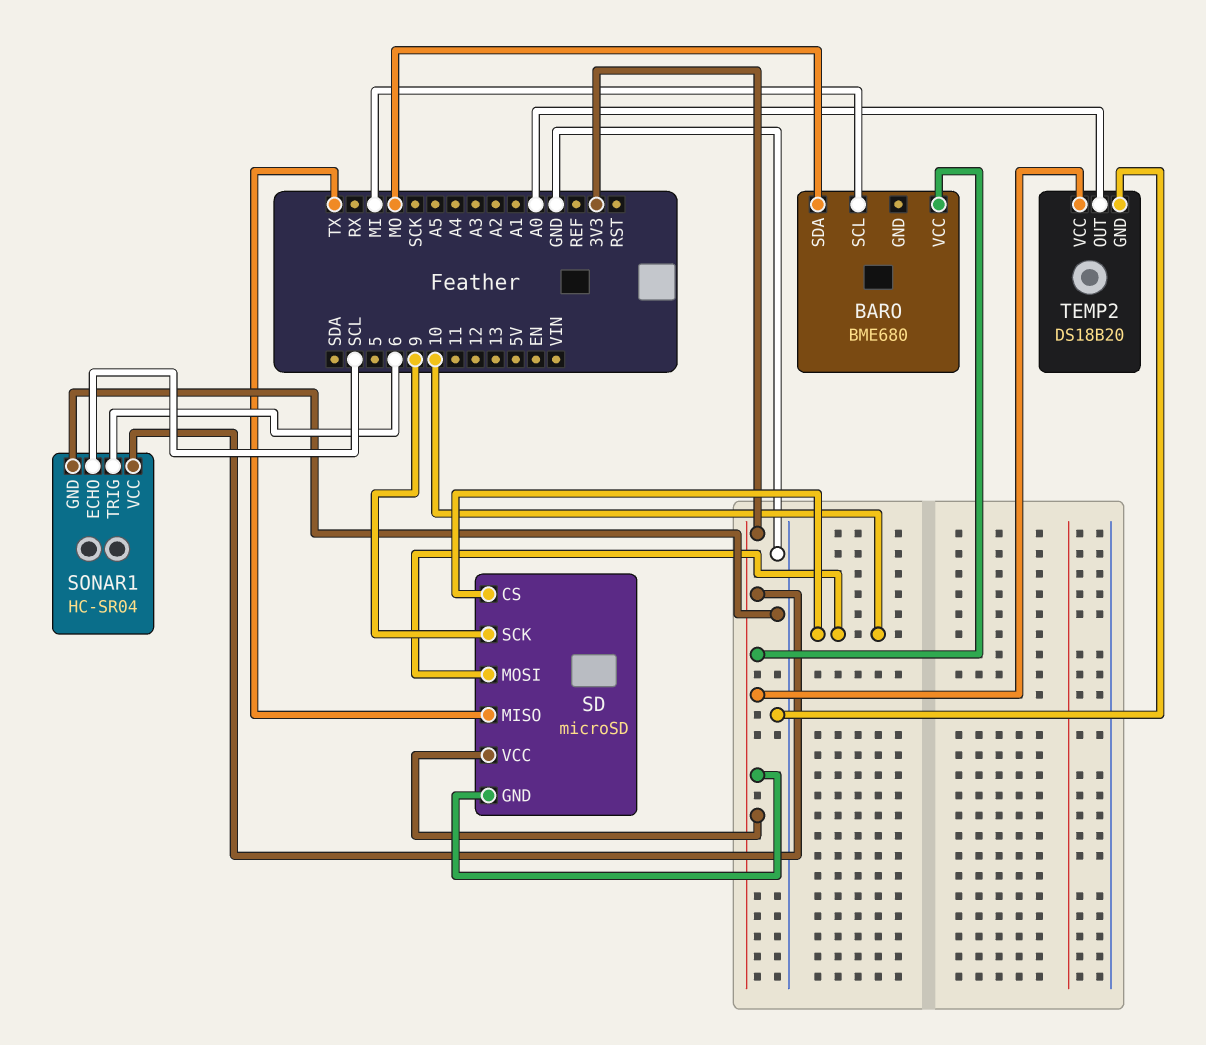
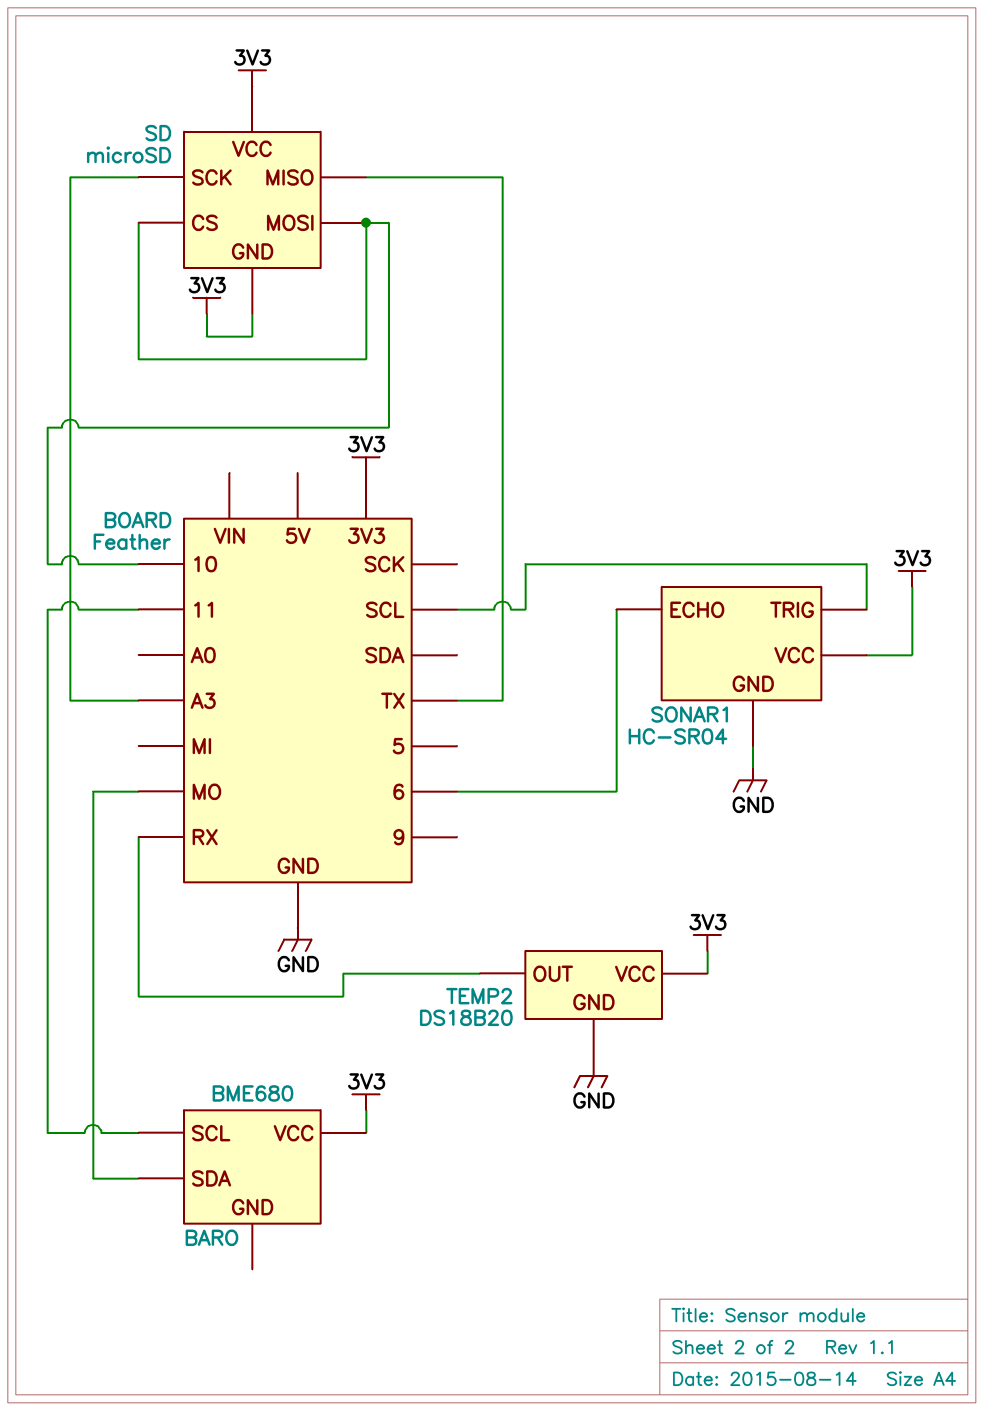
BARO pin SCL: MI -> 11
SD pin SCK: 9 -> A3
SONAR1 pin ECHO: SCL -> 6
SONAR1 pin TRIG: 6 -> SCL
TEMP2 pin OUT: A0 -> RX

